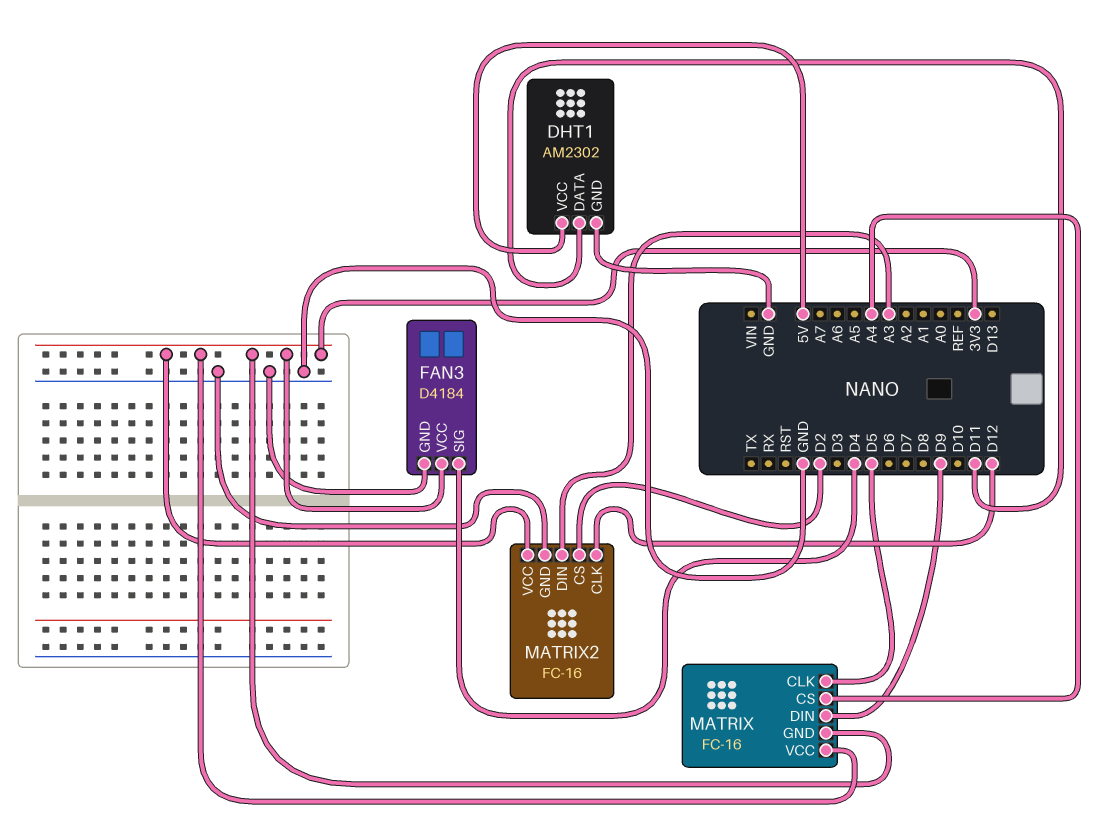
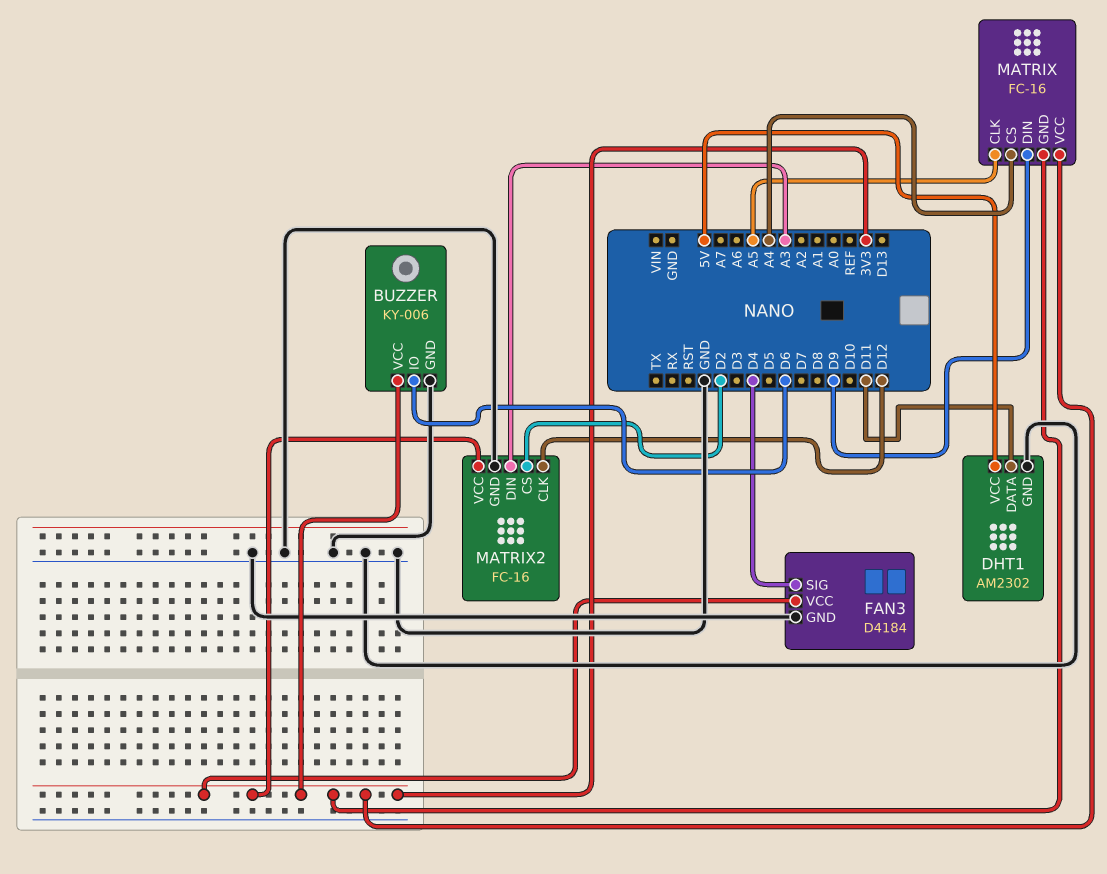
BUZZER: none -> KY-006
BUZZER pin GND: none -> GND
BUZZER pin IO: none -> D6
BUZZER pin VCC: none -> 3V3
MATRIX pin CLK: D5 -> A5

